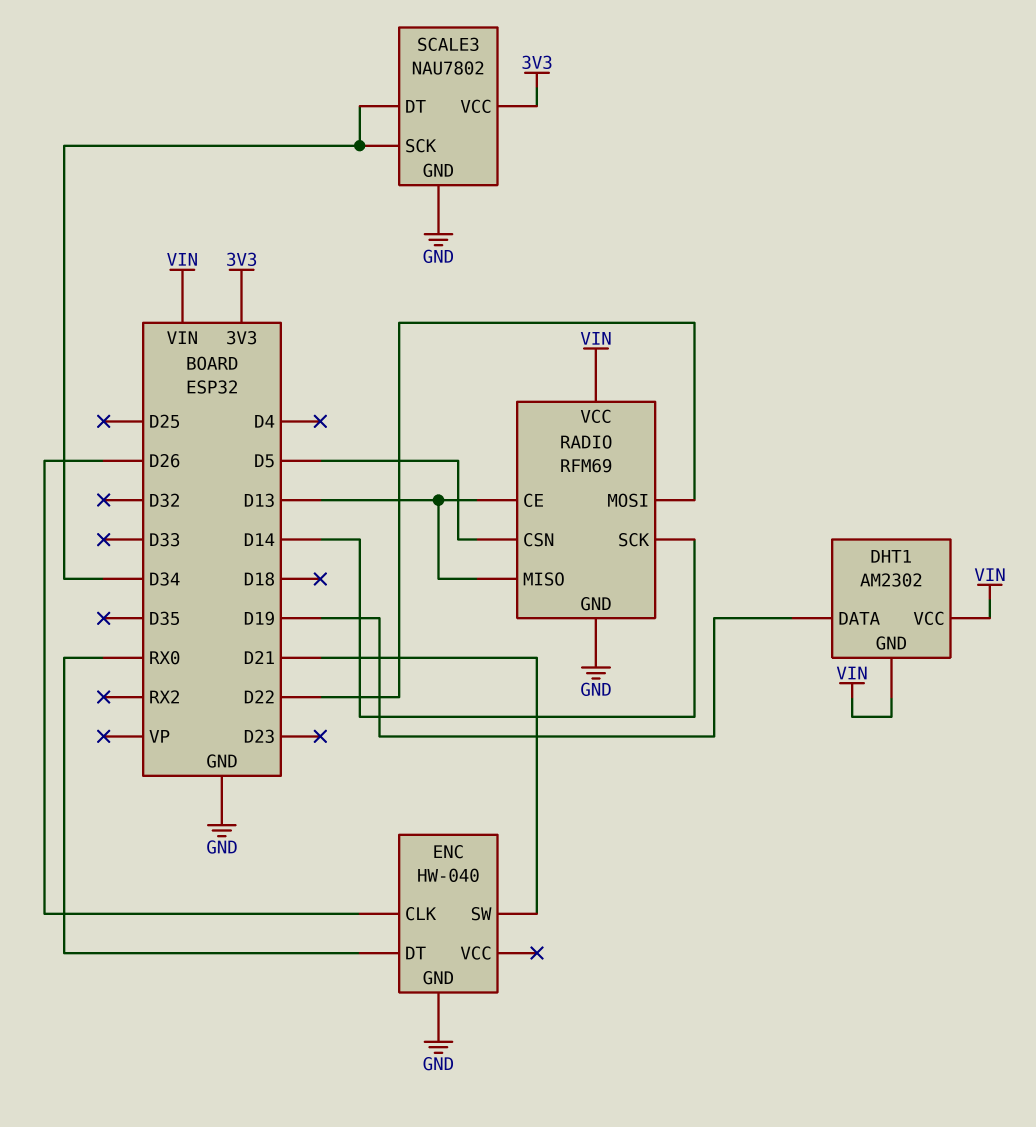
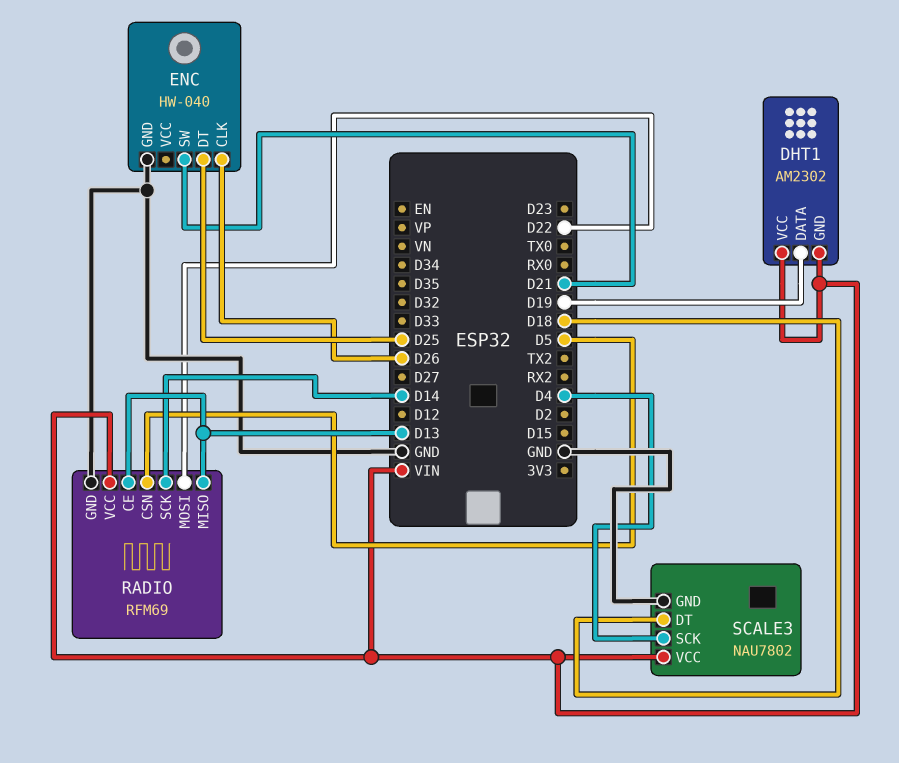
ENC pin DT: RX0 -> D25
SCALE3 pin DT: D34 -> D18
SCALE3 pin SCK: D34 -> D4
SCALE3 pin VCC: 3V3 -> VIN

